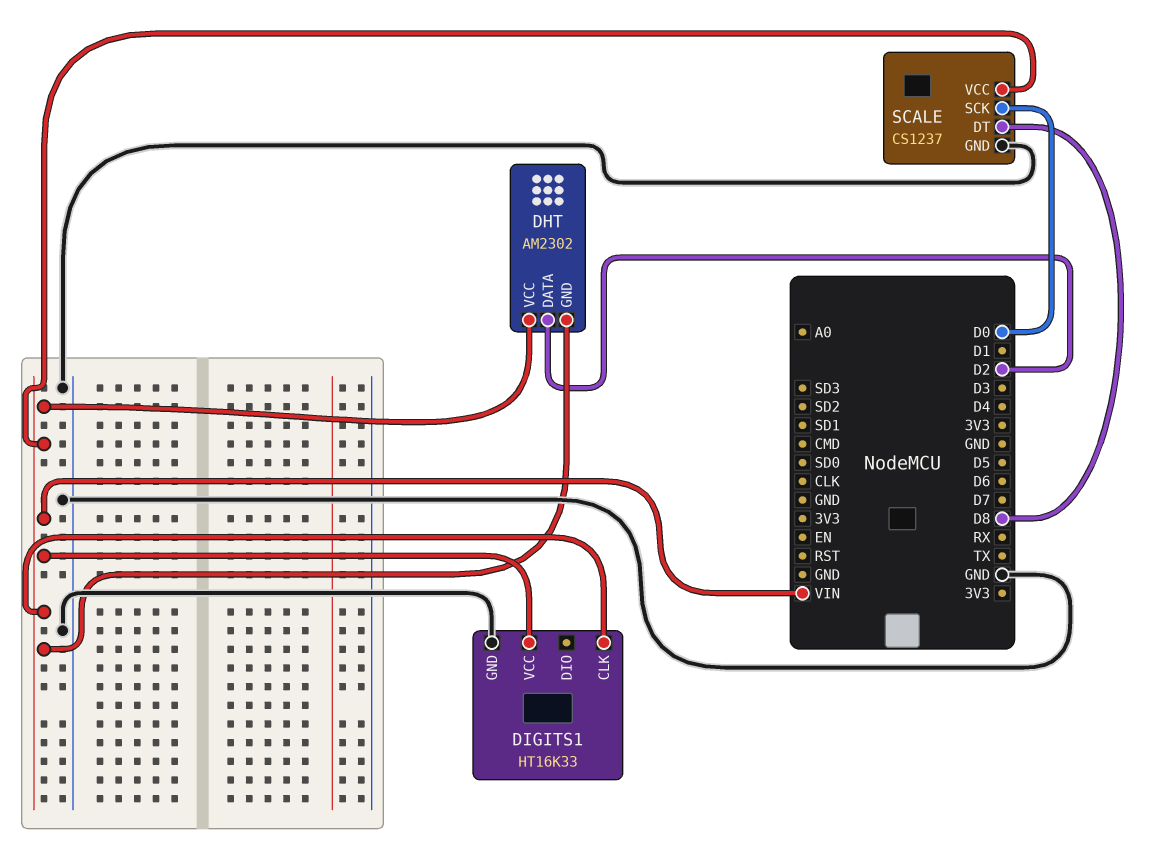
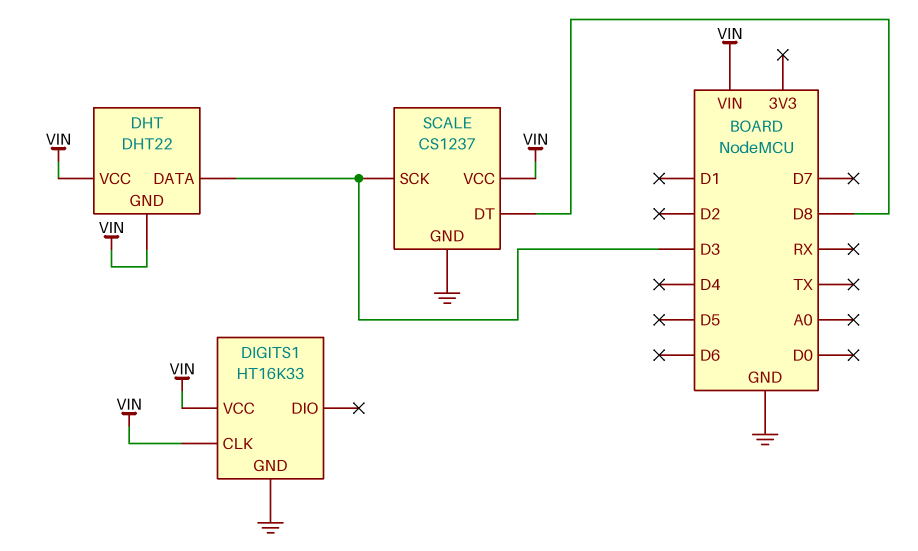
DHT: AM2302 -> DHT22
DHT pin DATA: D2 -> D3
SCALE pin SCK: D0 -> D3

